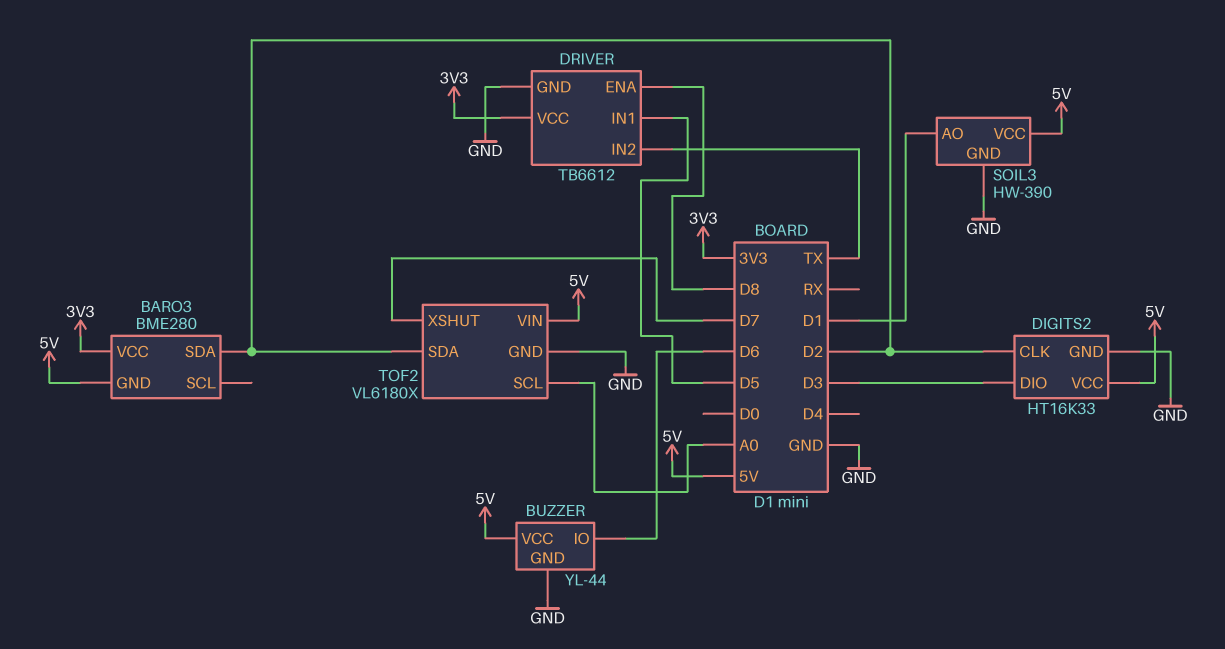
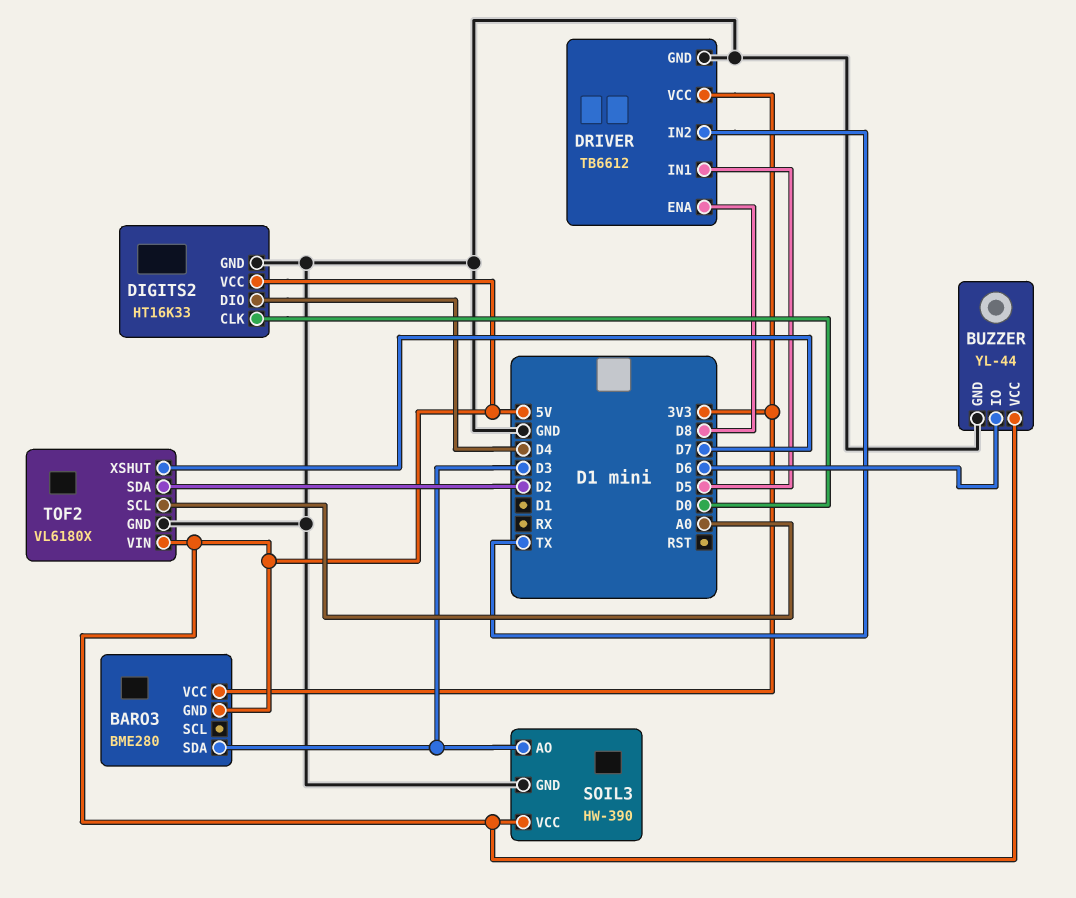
BARO3 pin SDA: D2 -> D3
DIGITS2 pin CLK: D2 -> D0
DIGITS2 pin DIO: D3 -> D4
SOIL3 pin AO: D1 -> D3

